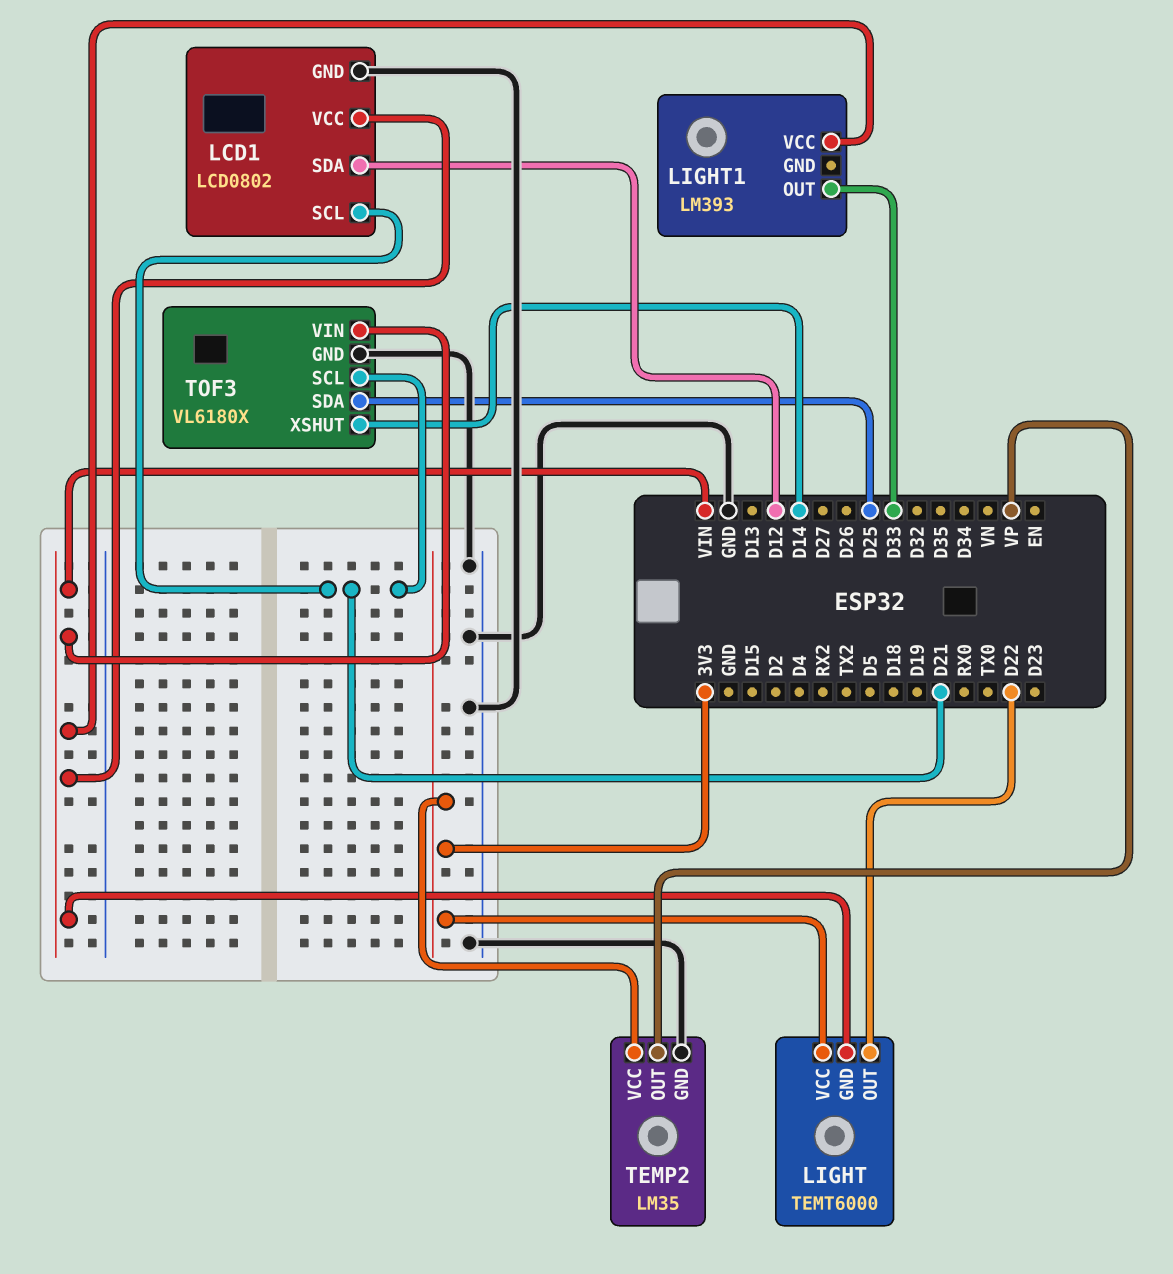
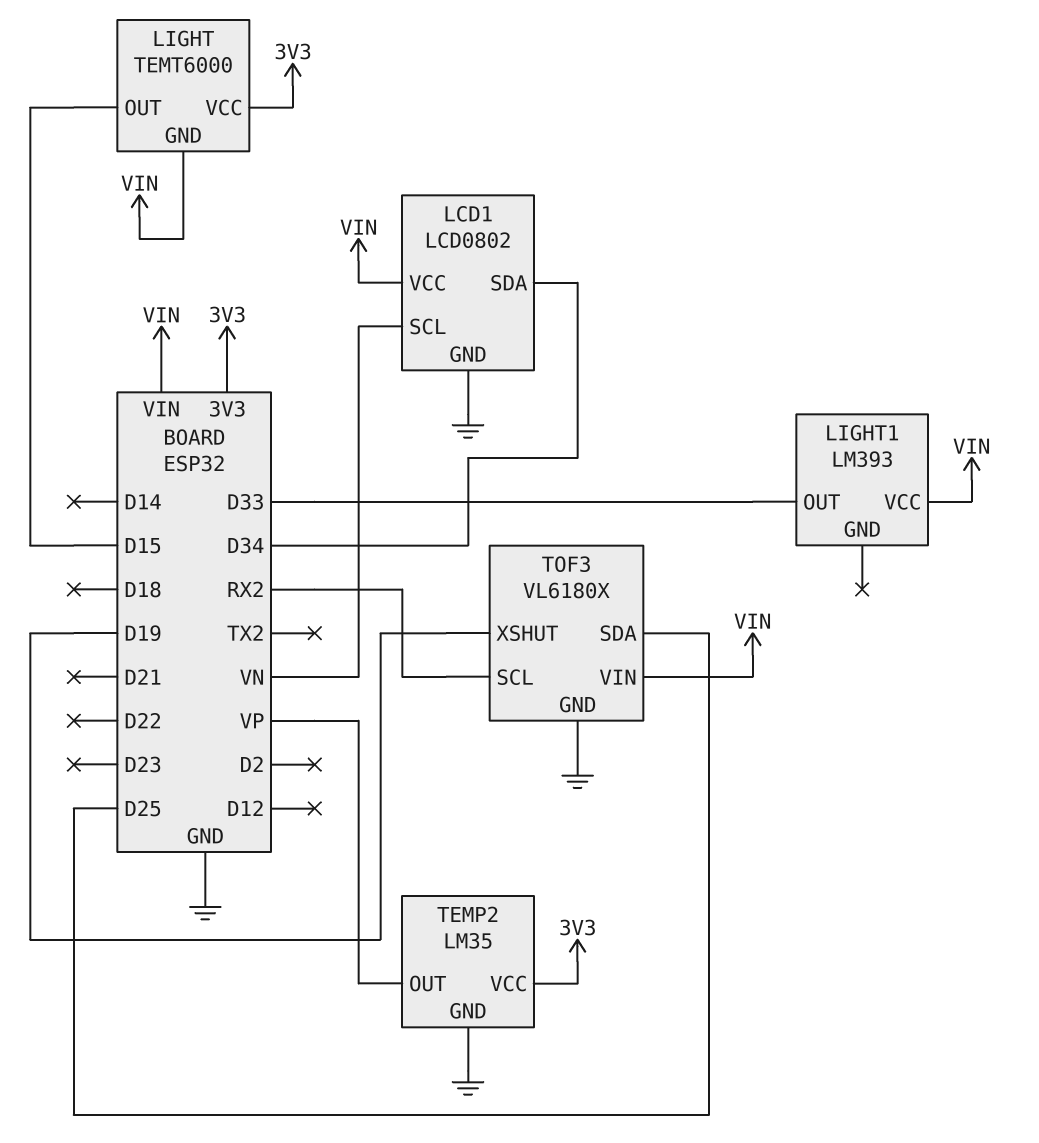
LCD1 pin SCL: D21 -> VN
LCD1 pin SDA: D12 -> D34
LIGHT pin OUT: D22 -> D15
TOF3 pin SCL: D21 -> RX2
TOF3 pin XSHUT: D14 -> D19

